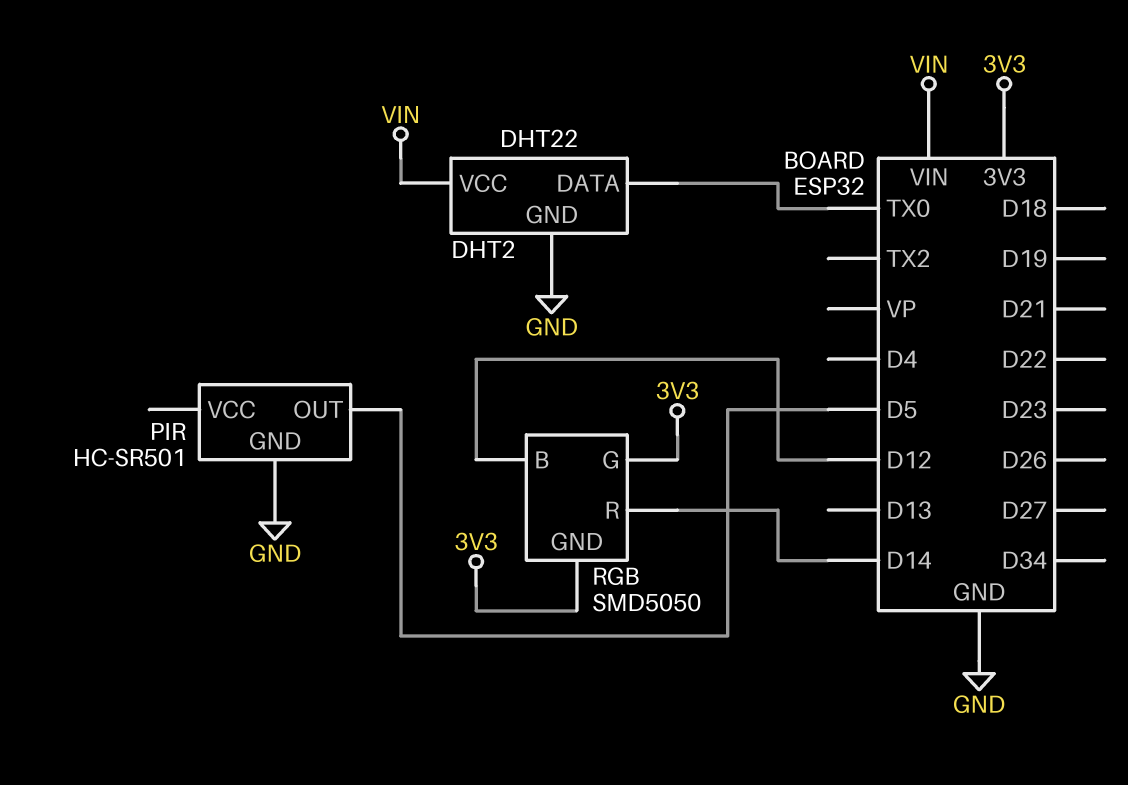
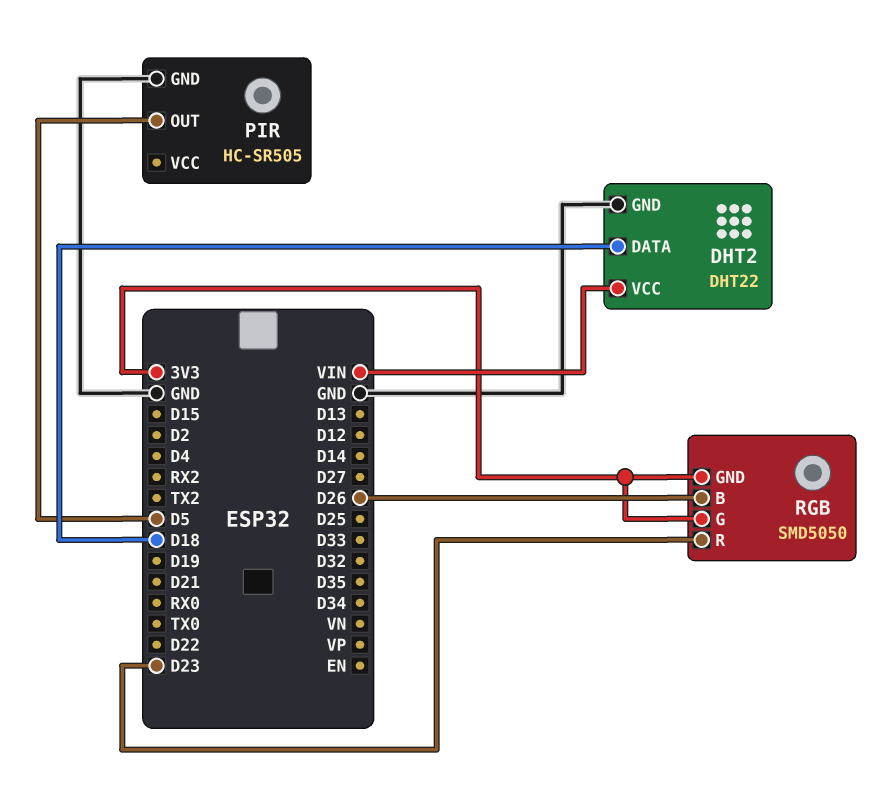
DHT2 pin DATA: TX0 -> D18
PIR: HC-SR501 -> HC-SR505
RGB pin B: D12 -> D26
RGB pin R: D14 -> D23

